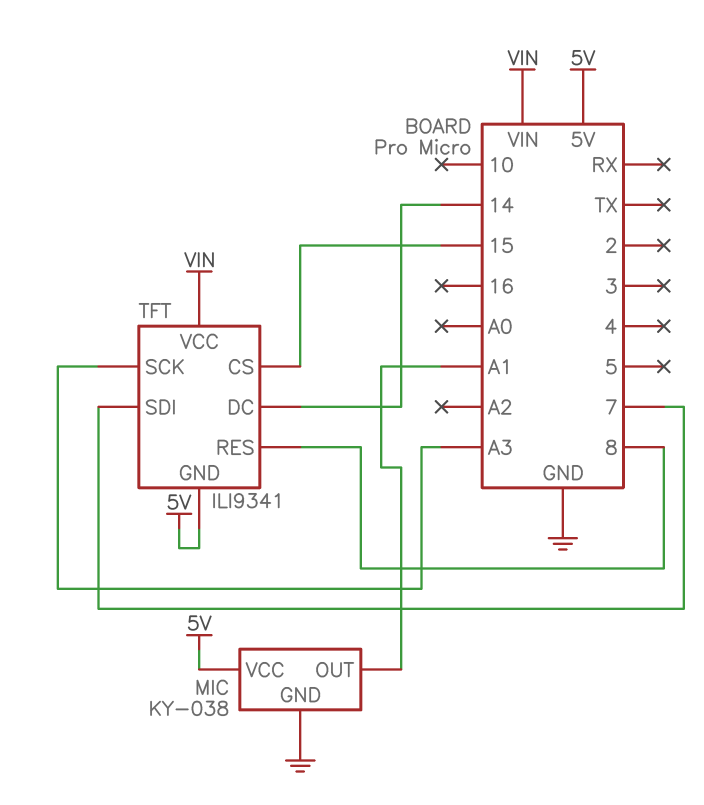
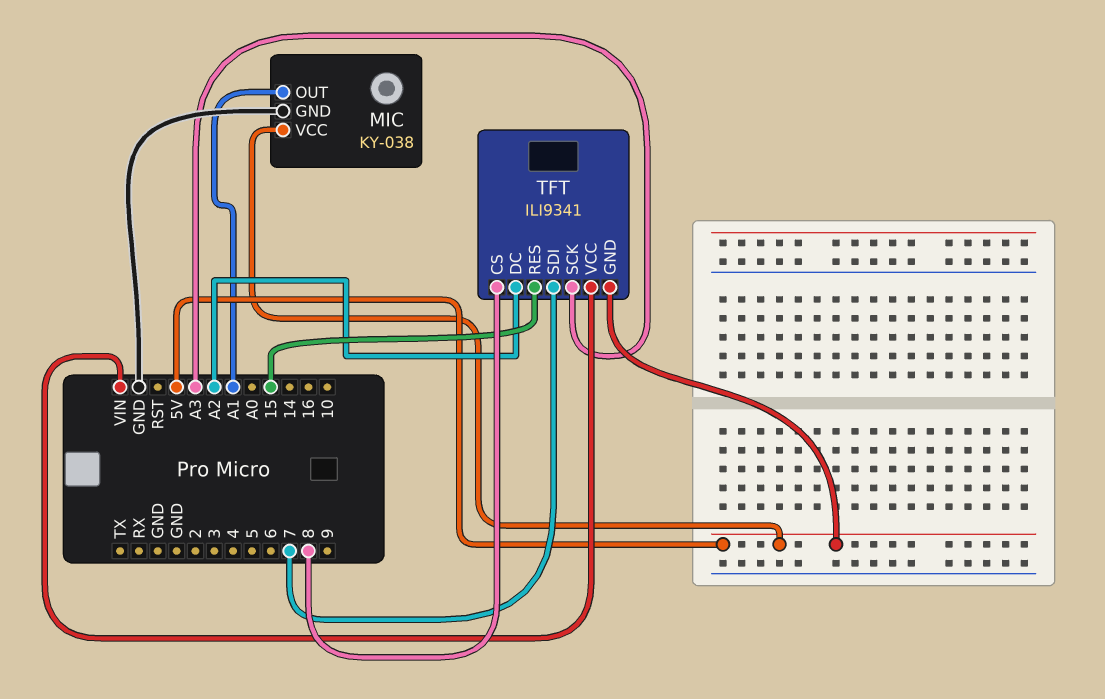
TFT pin CS: 15 -> 8
TFT pin DC: 14 -> A2
TFT pin RES: 8 -> 15

